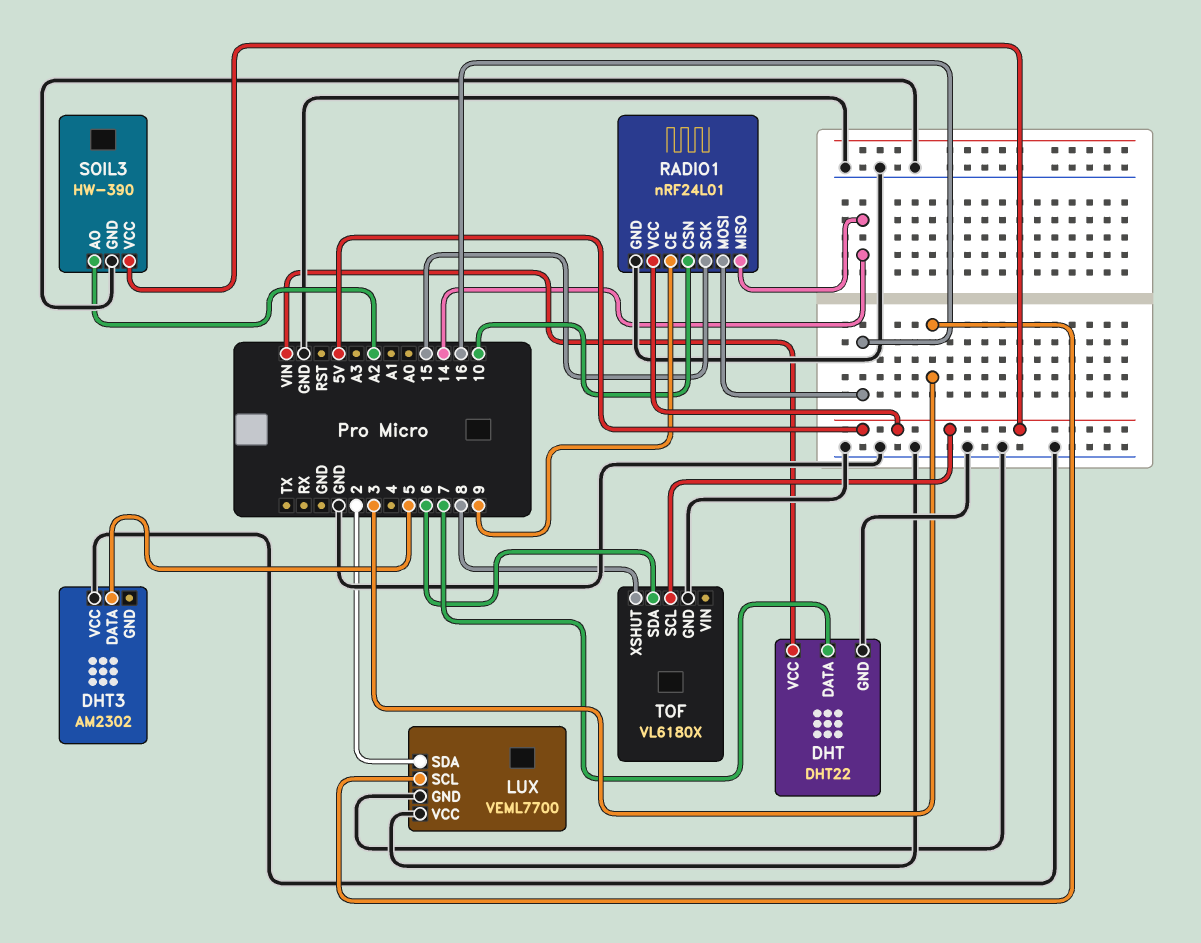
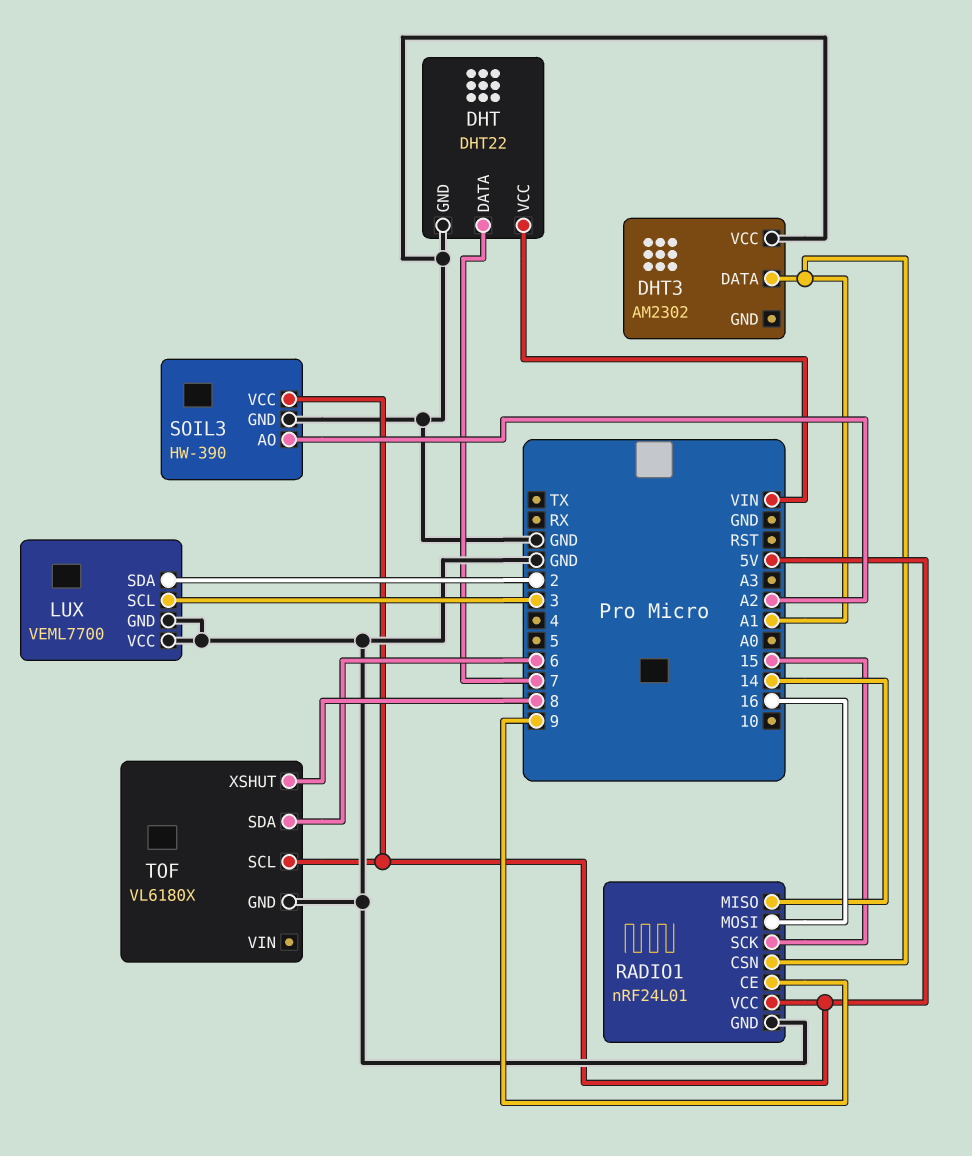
DHT3 pin DATA: 5 -> A1
RADIO1 pin CSN: 10 -> A1

